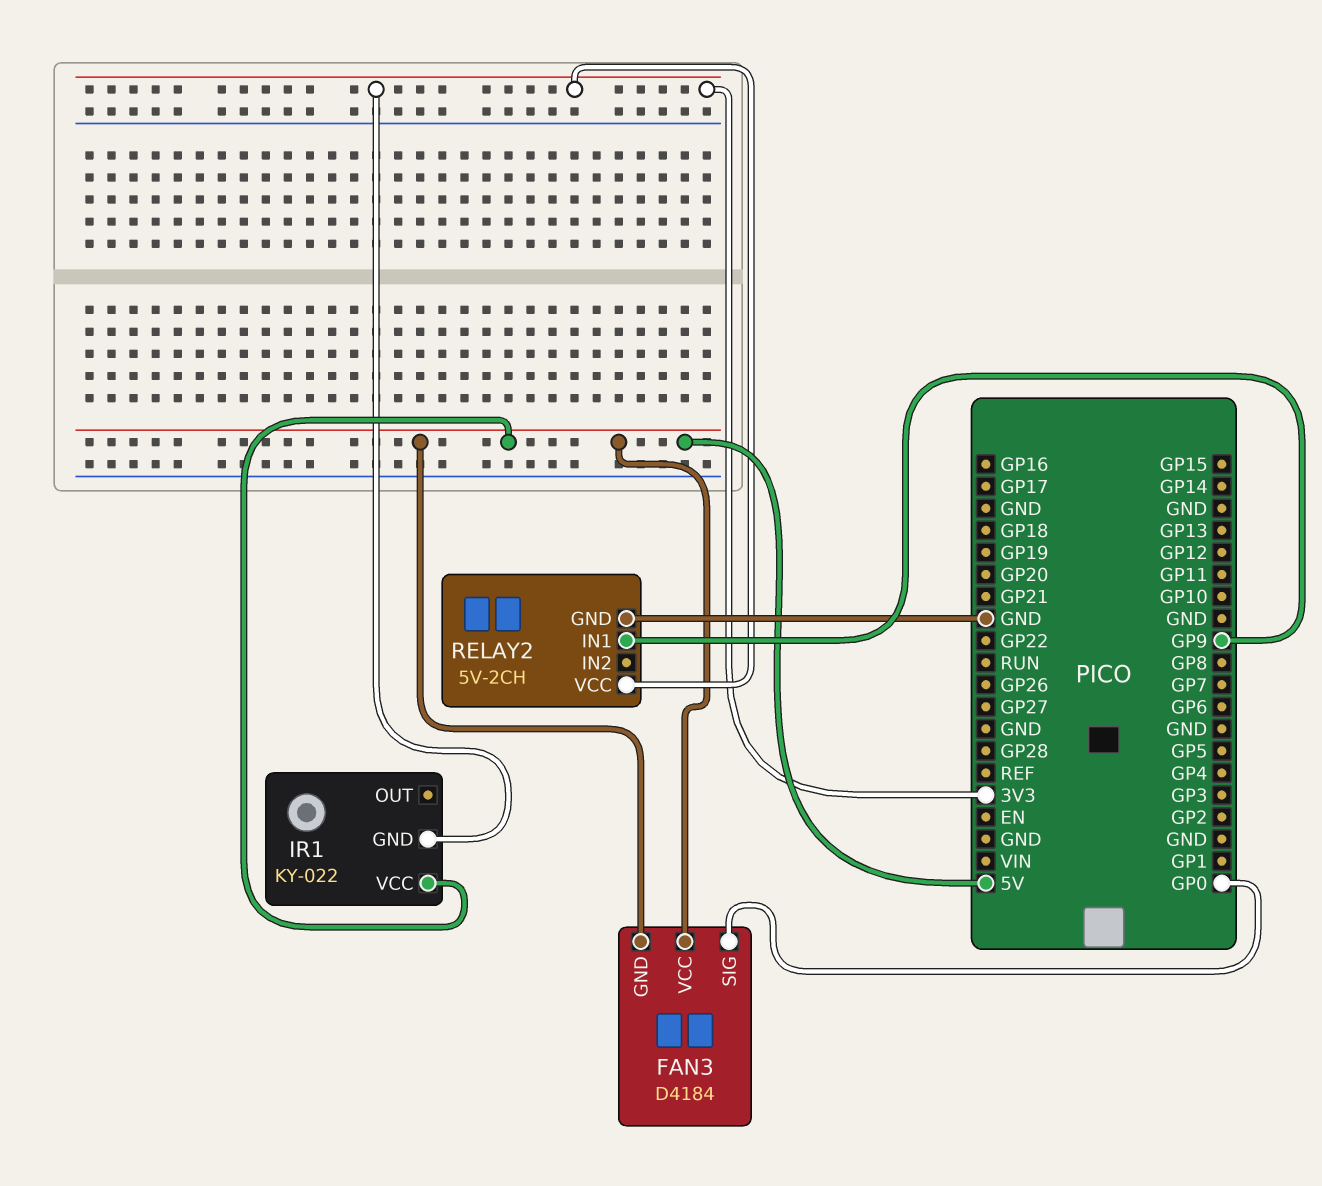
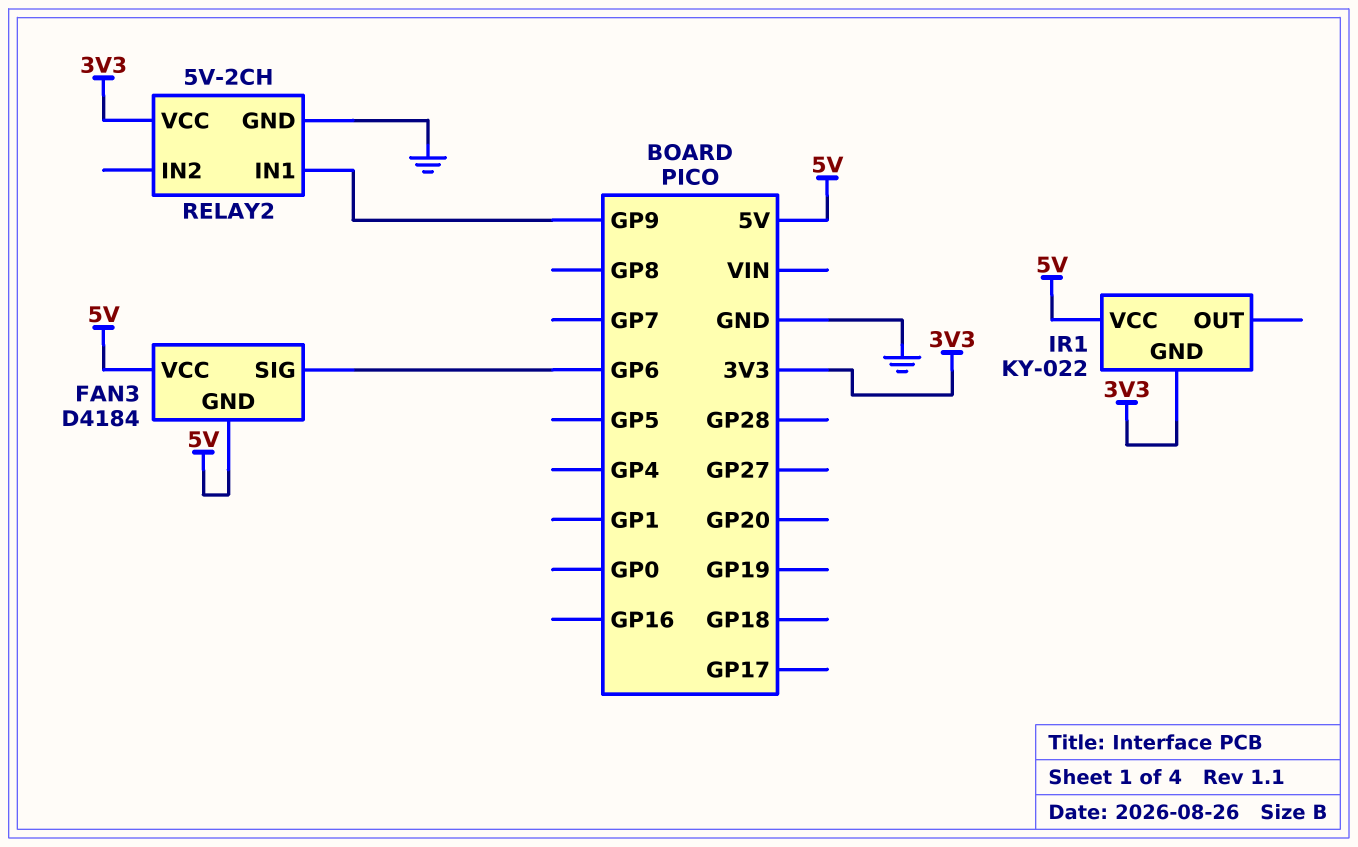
FAN3 pin SIG: GP0 -> GP6

